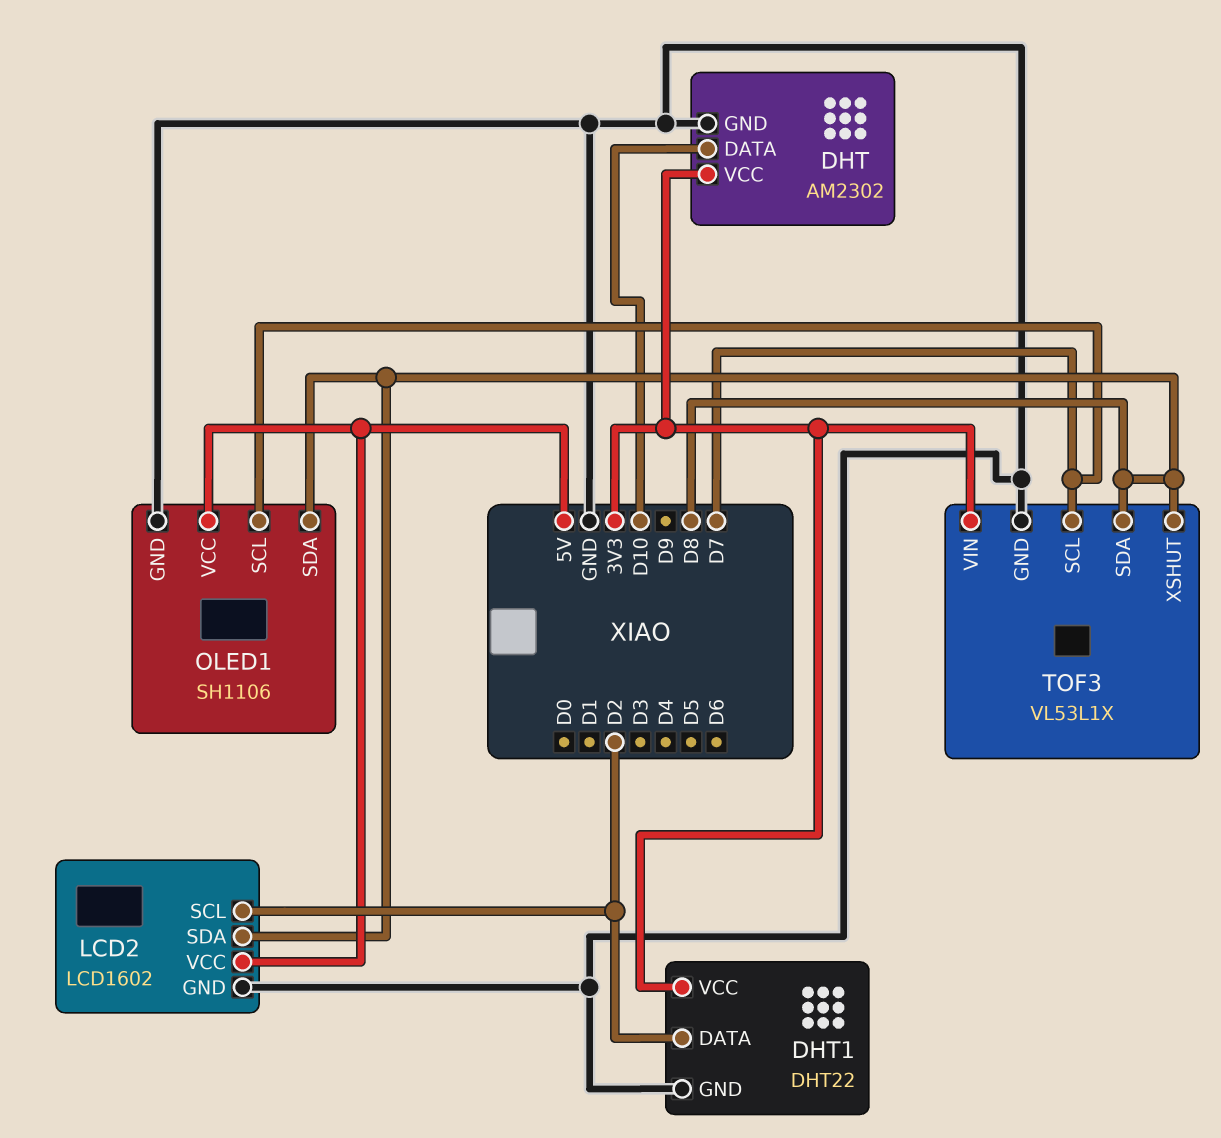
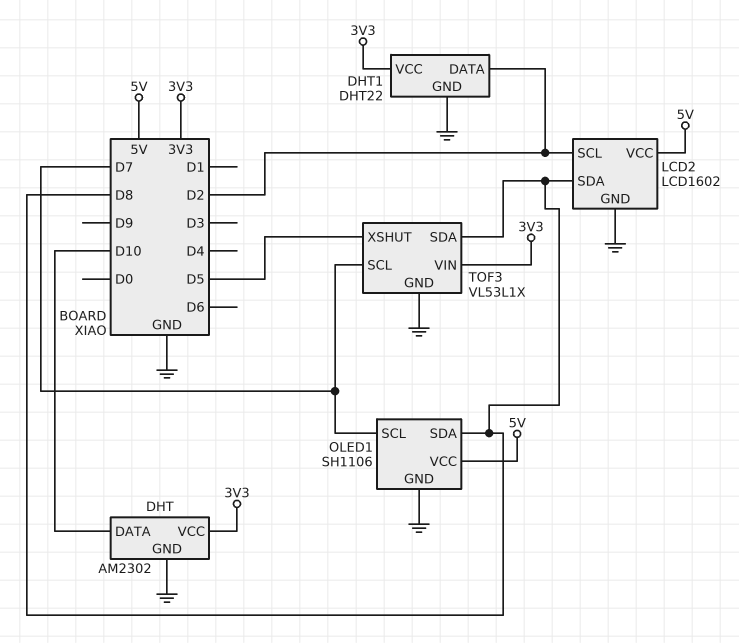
TOF3 pin XSHUT: D8 -> D5

